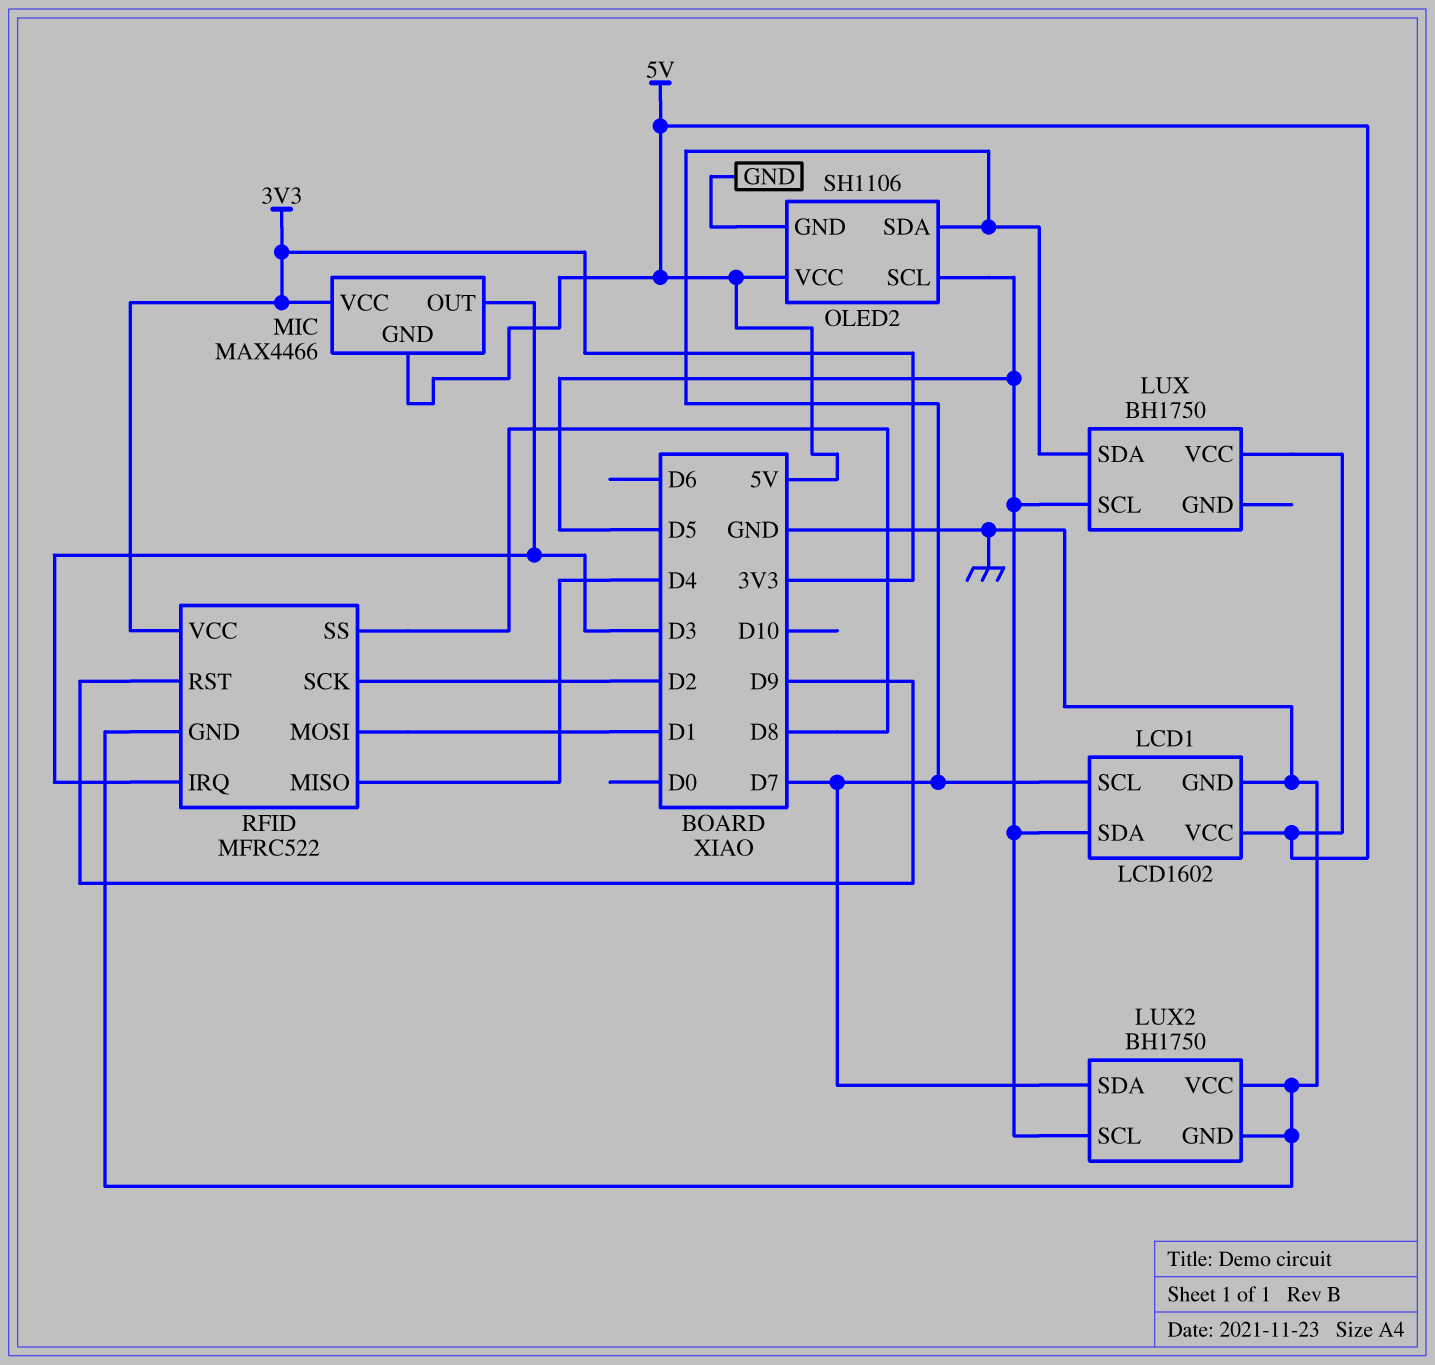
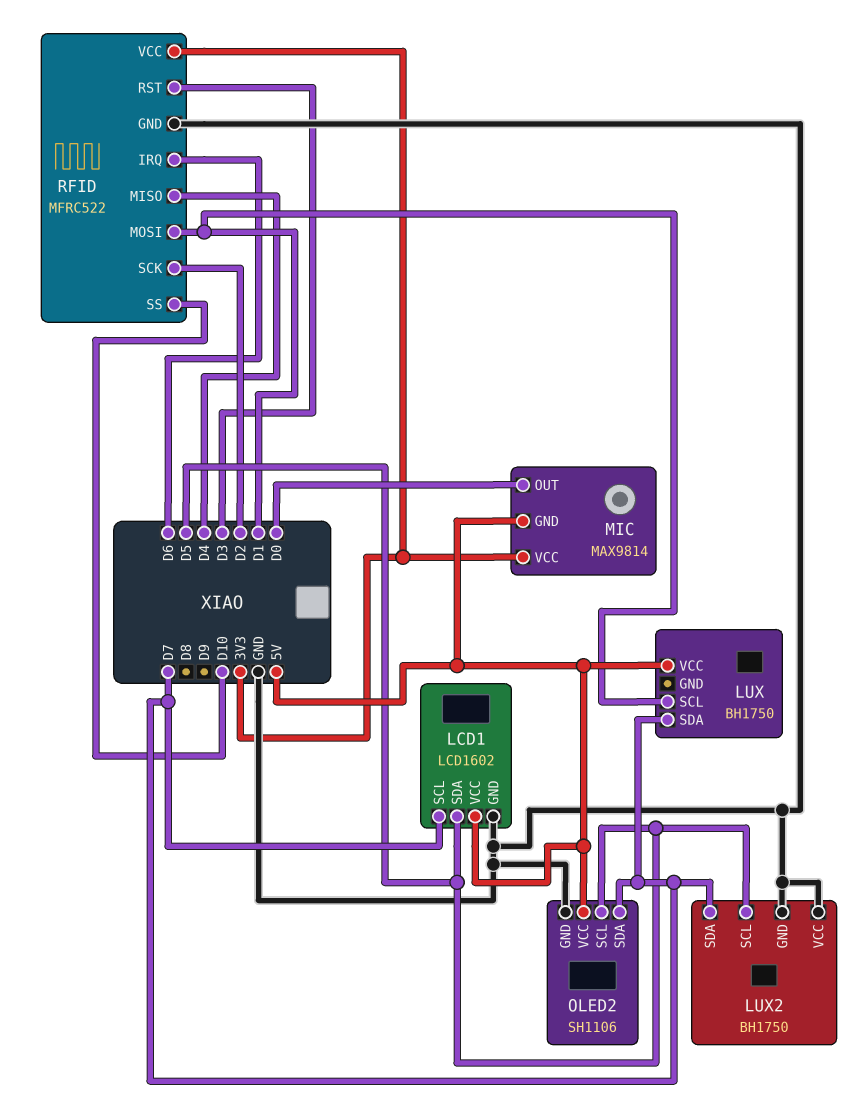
LUX pin SCL: D5 -> D1
MIC: MAX4466 -> MAX9814
MIC pin OUT: D3 -> D0
RFID pin IRQ: D3 -> D6
RFID pin RST: D9 -> D3
RFID pin SS: D8 -> D10

